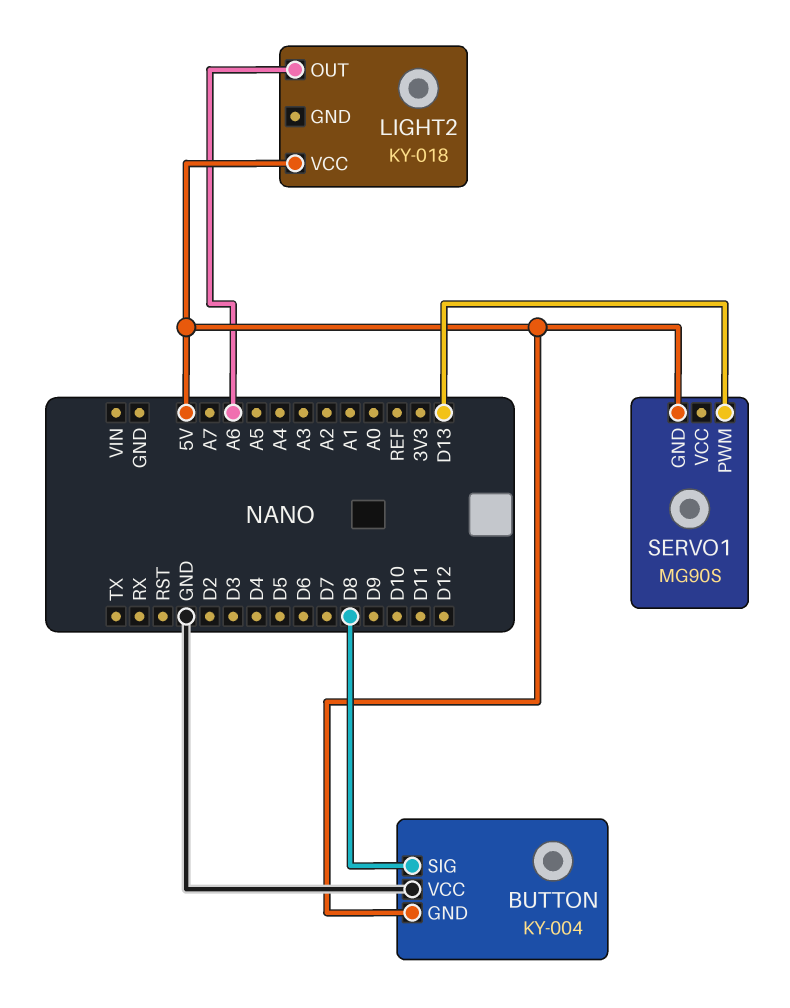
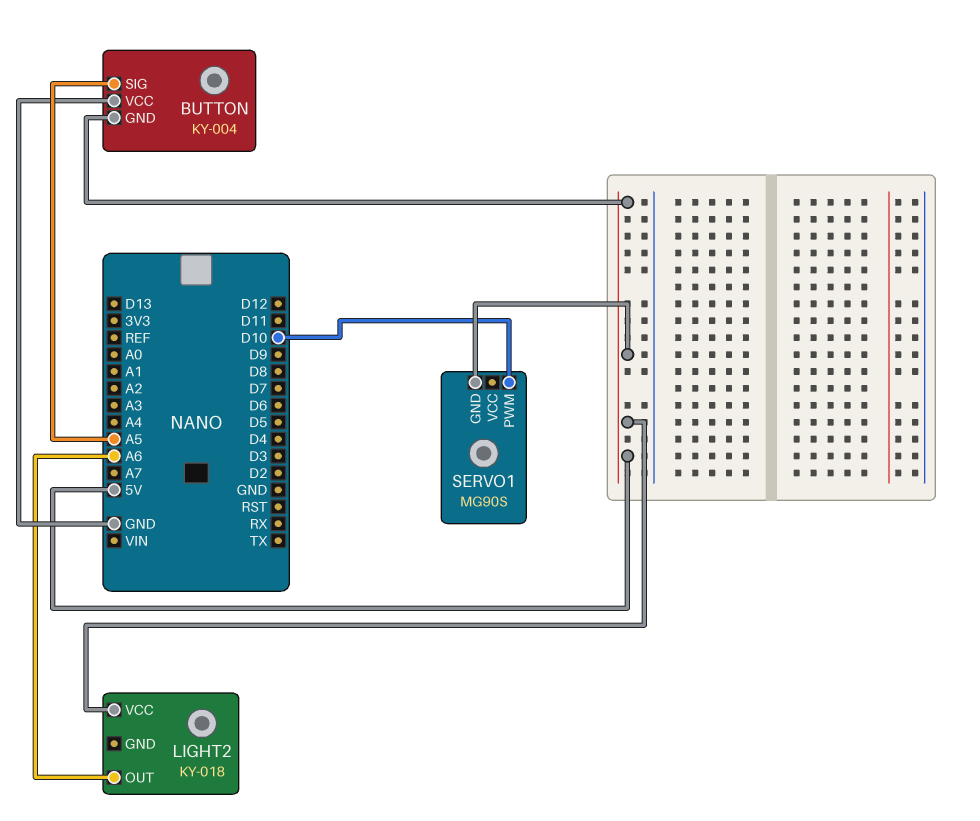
BUTTON pin SIG: D8 -> A5
SERVO1 pin PWM: D13 -> D10

